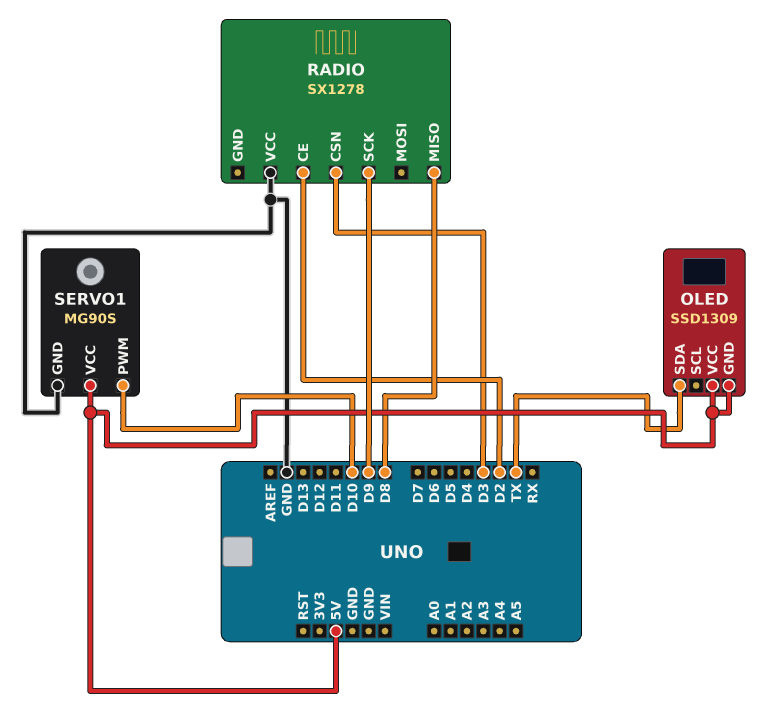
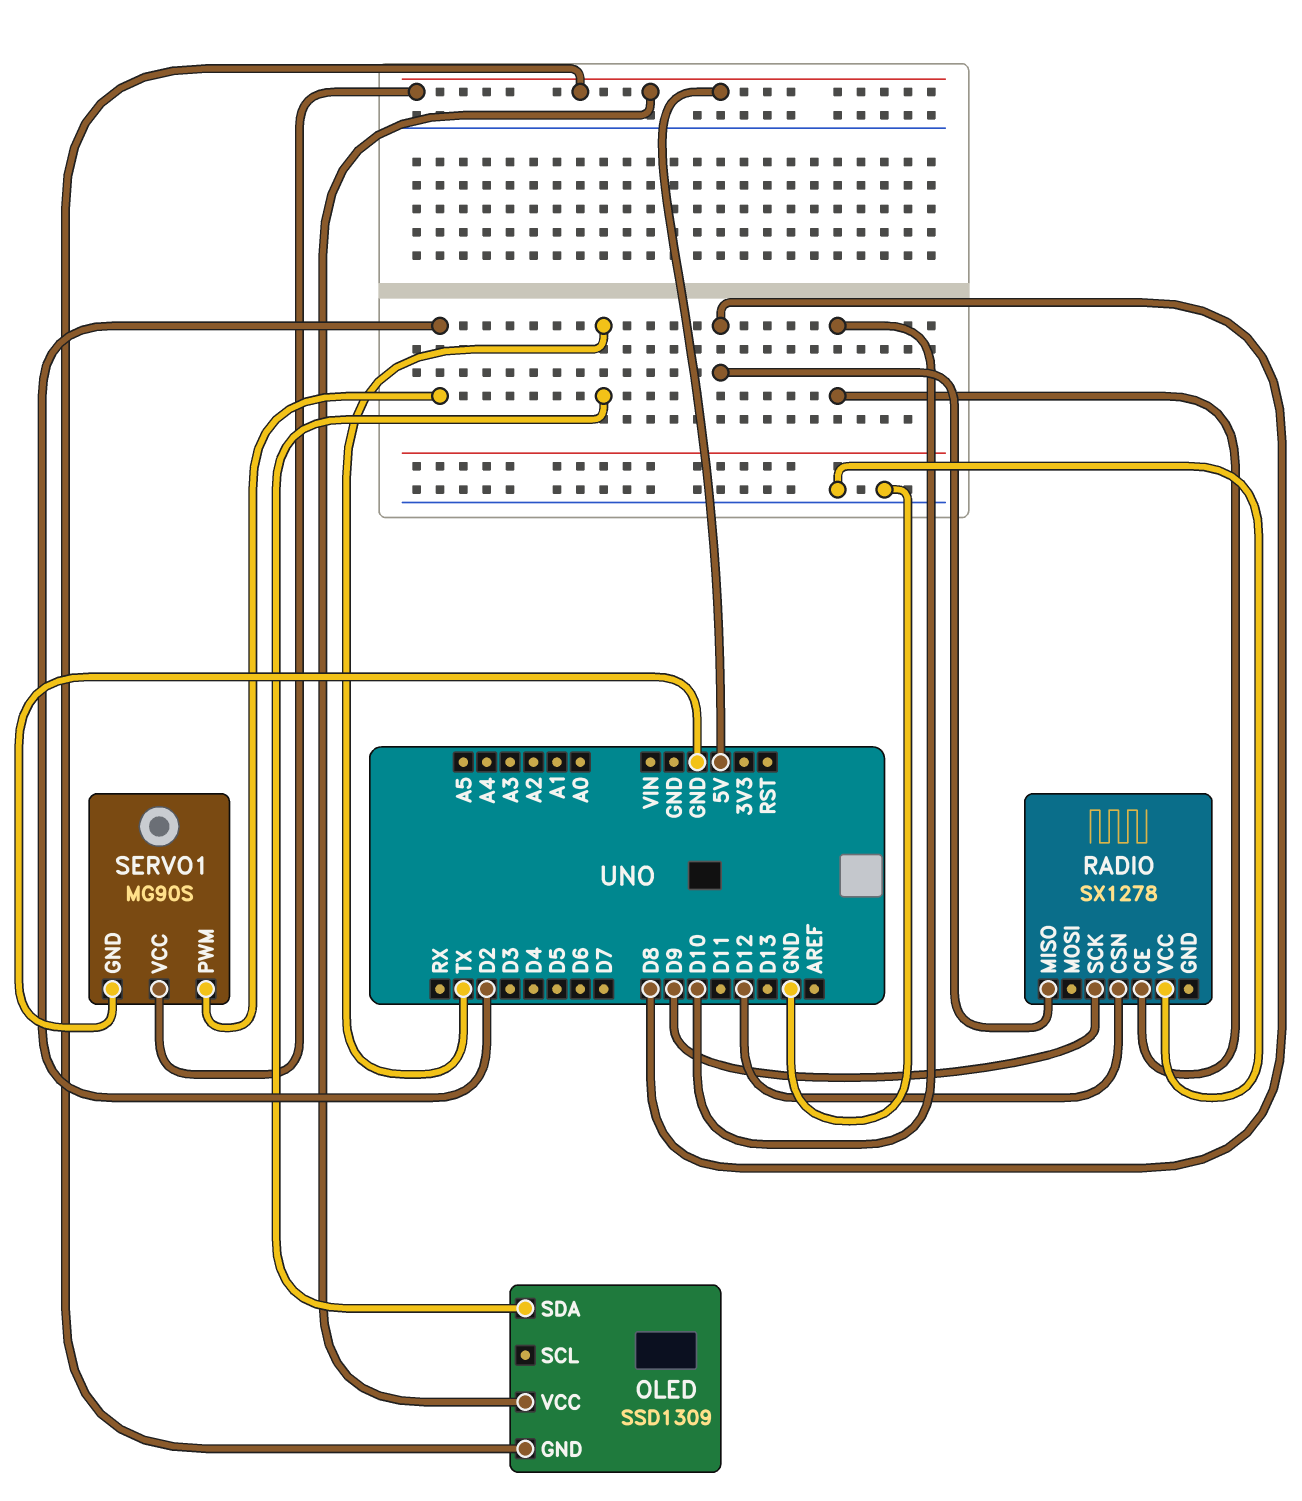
RADIO pin CE: D2 -> D10
RADIO pin CSN: D3 -> D12
SERVO1 pin PWM: D10 -> D2

